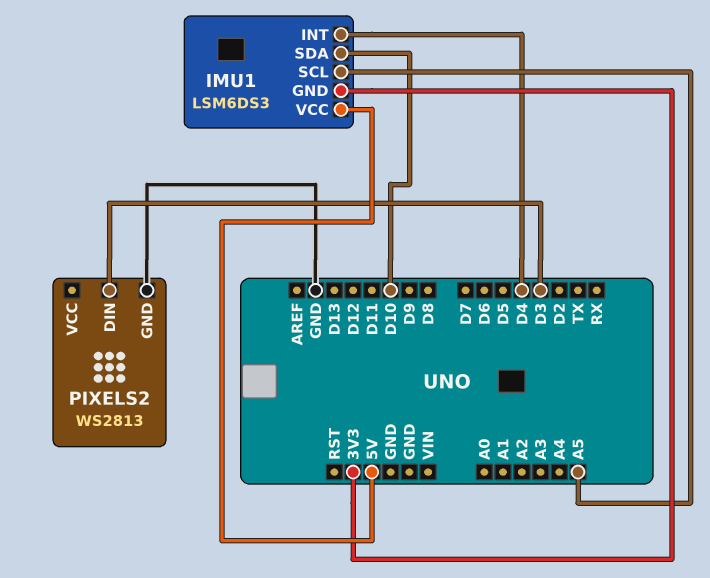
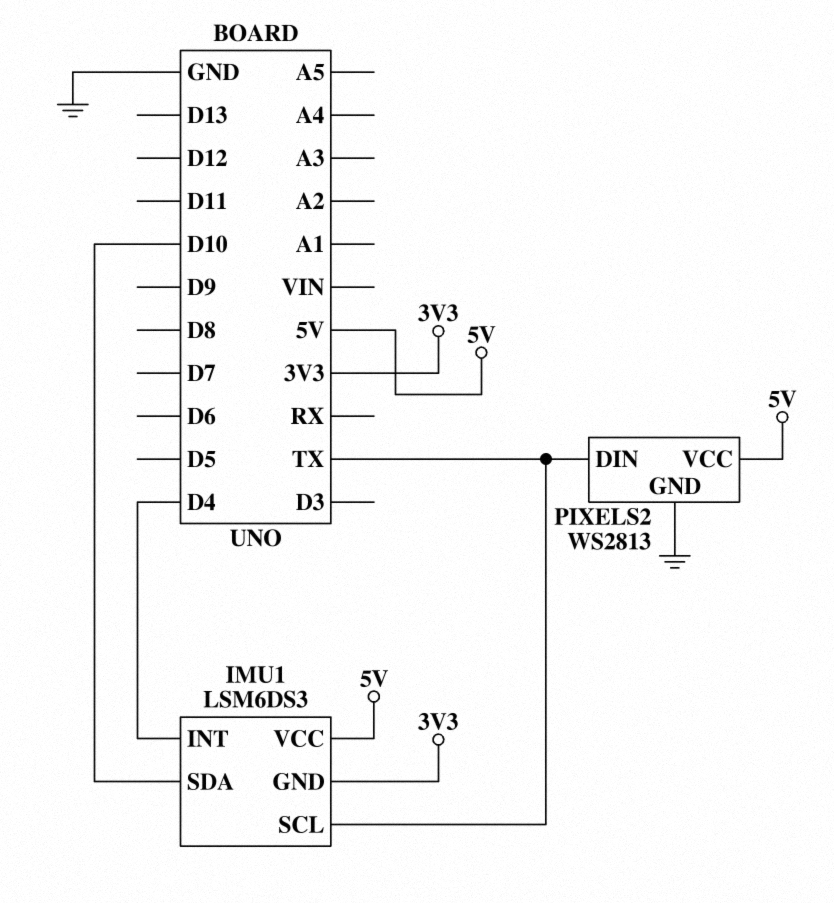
IMU1 pin SCL: A5 -> TX
PIXELS2 pin DIN: D3 -> TX
PIXELS2 pin VCC: none -> 5V

